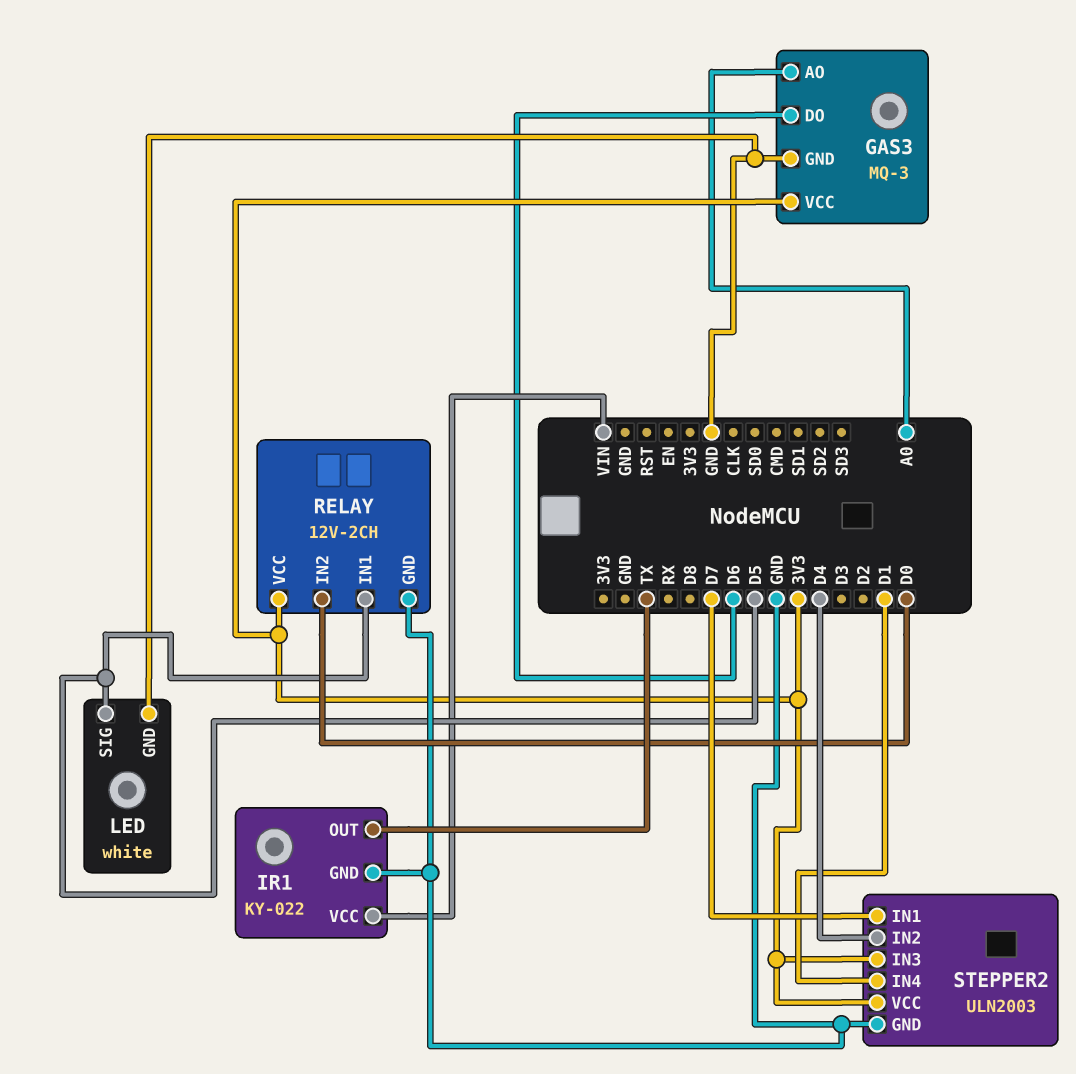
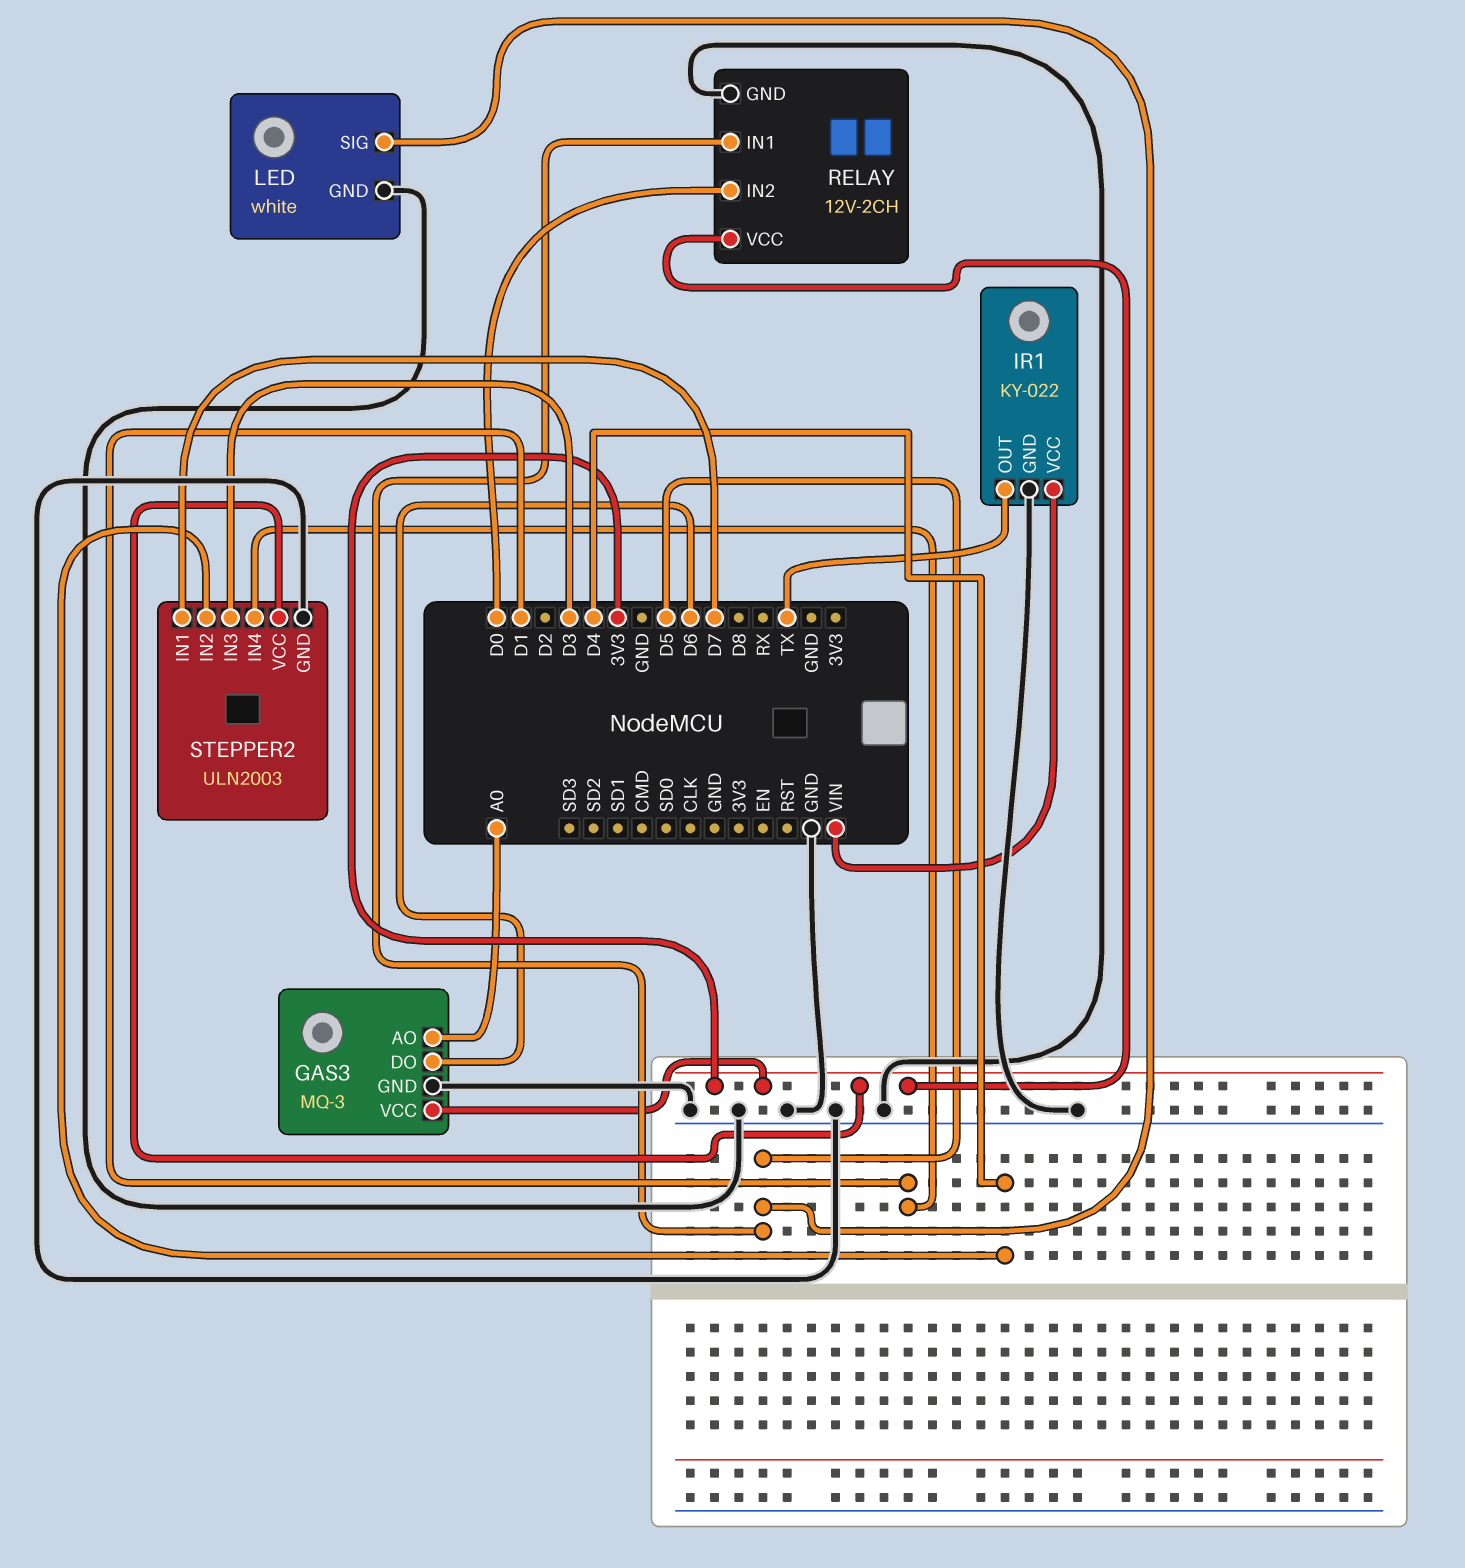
STEPPER2 pin IN3: 3V3 -> D3

